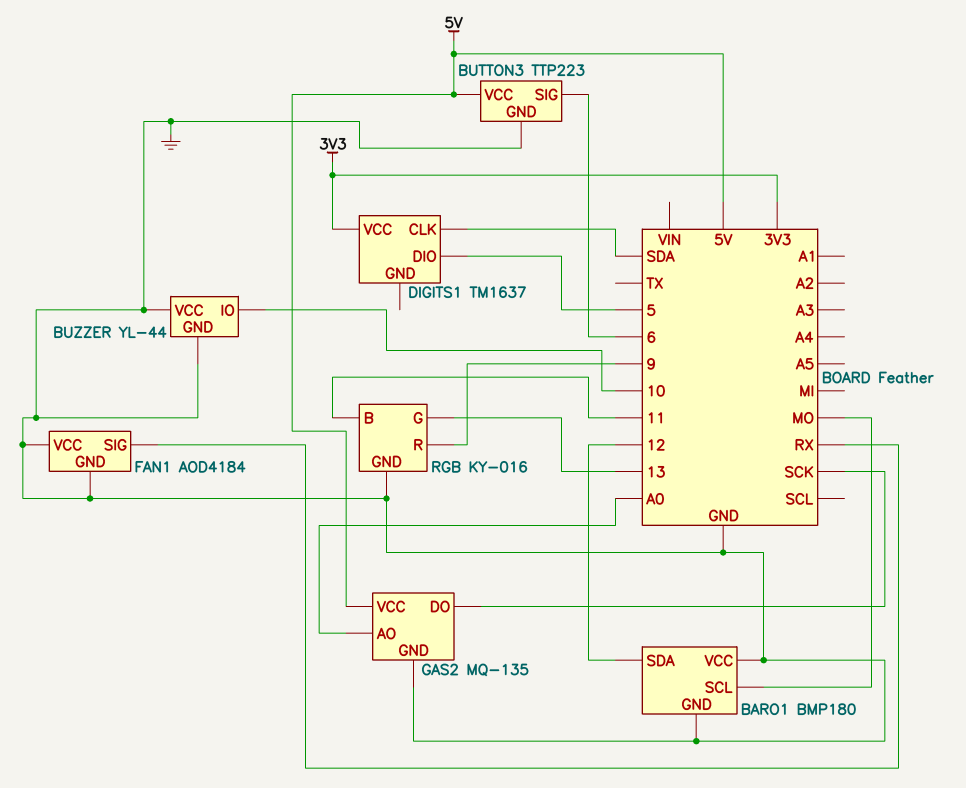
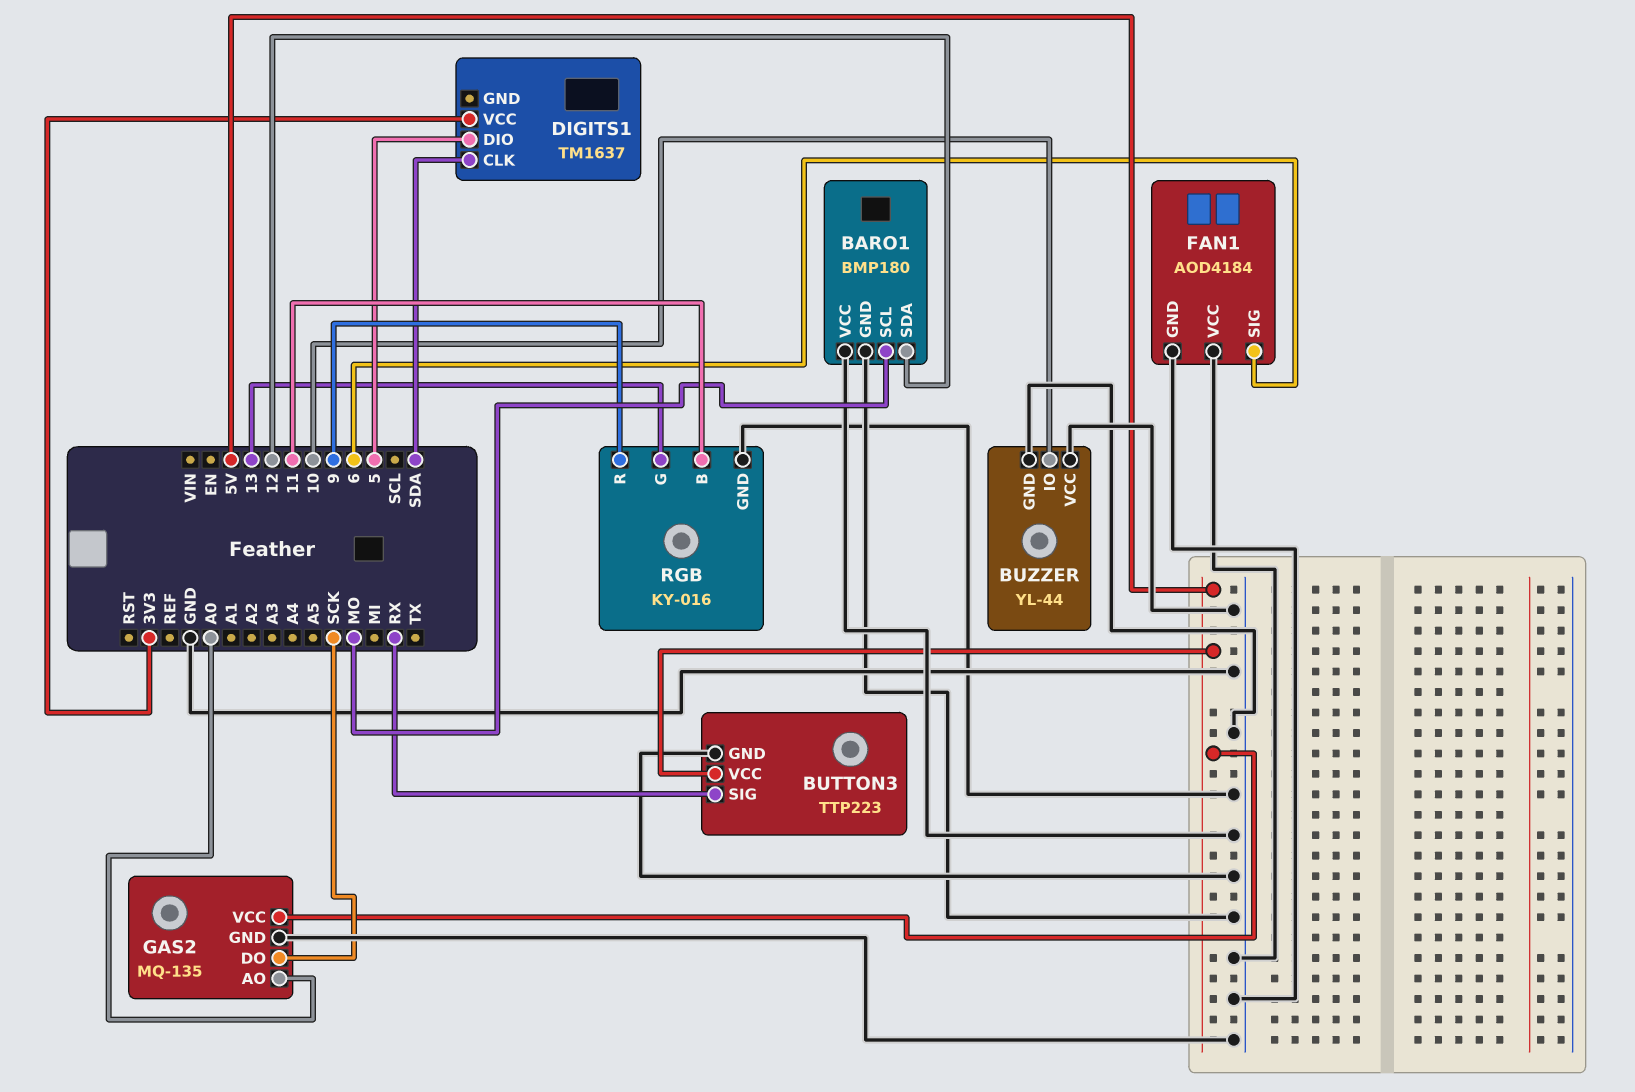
BUTTON3 pin SIG: 6 -> RX
FAN1 pin SIG: RX -> 6

